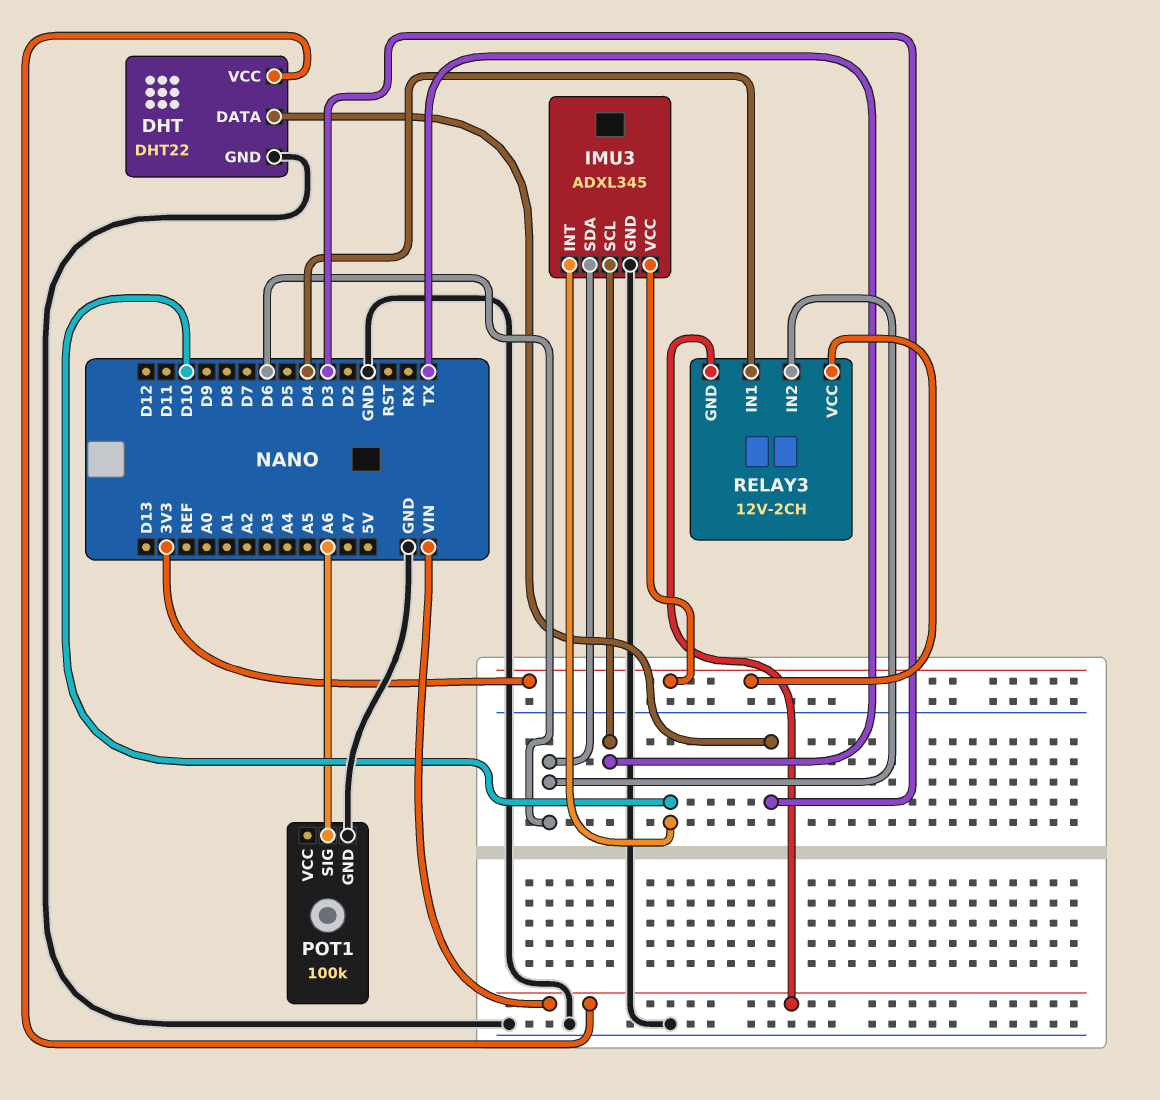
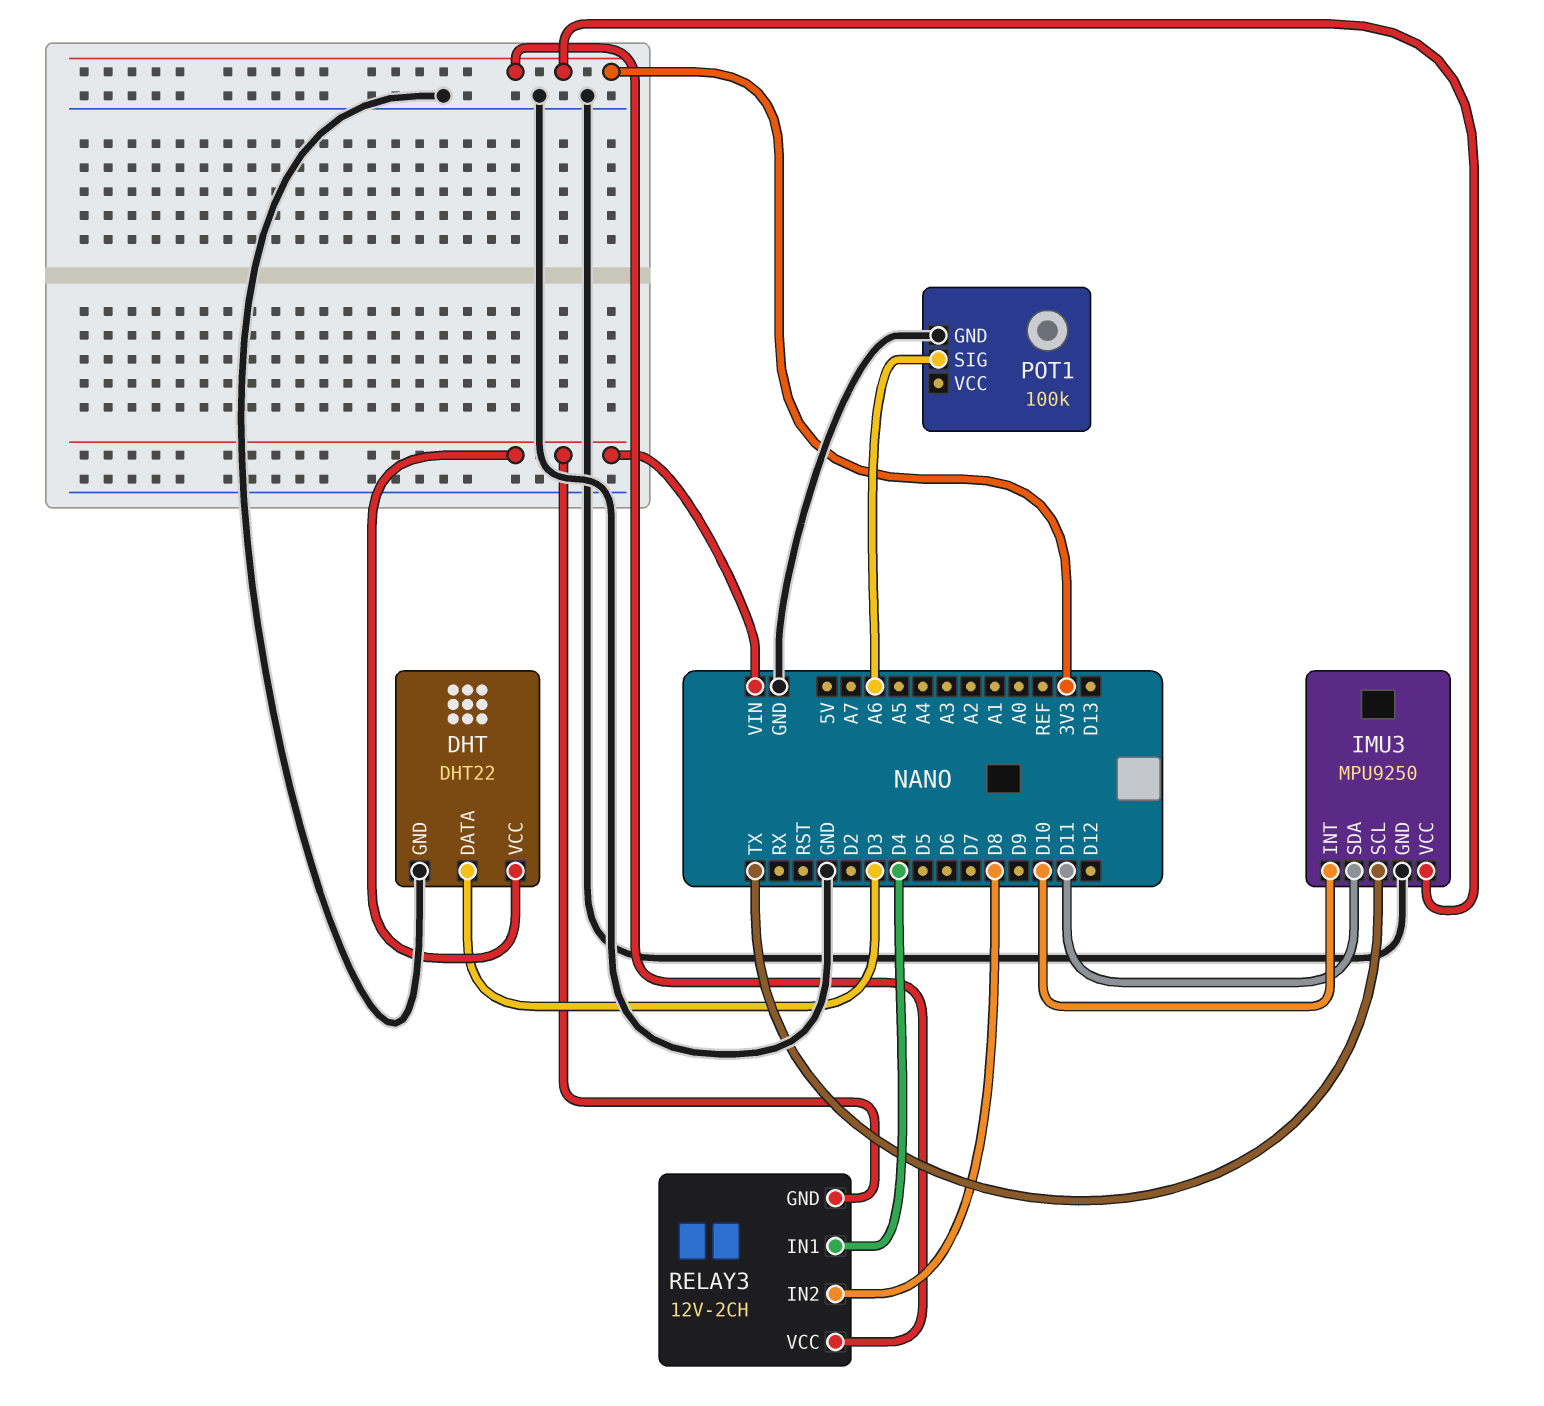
IMU3: ADXL345 -> MPU9250
IMU3 pin SDA: D6 -> D11
RELAY3 pin IN2: D6 -> D8

